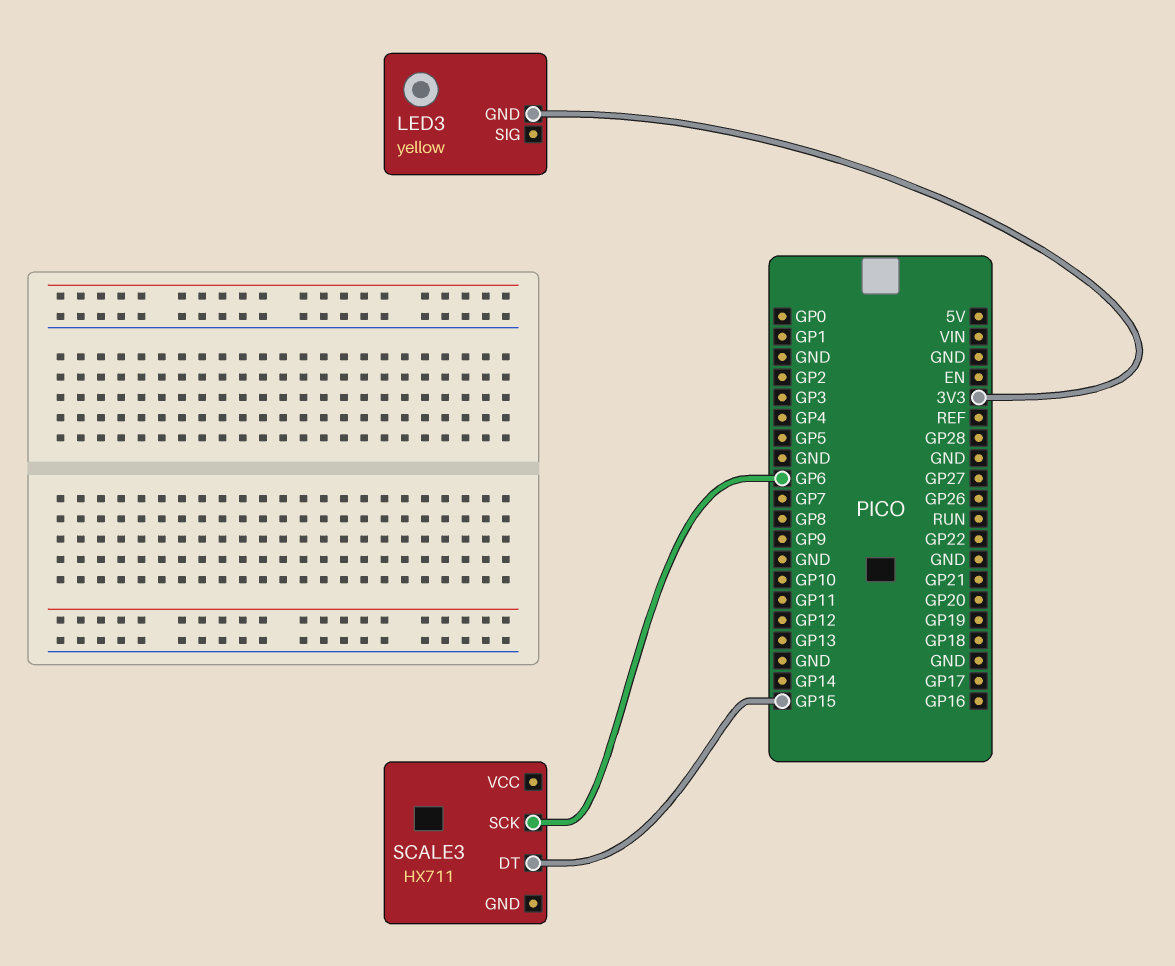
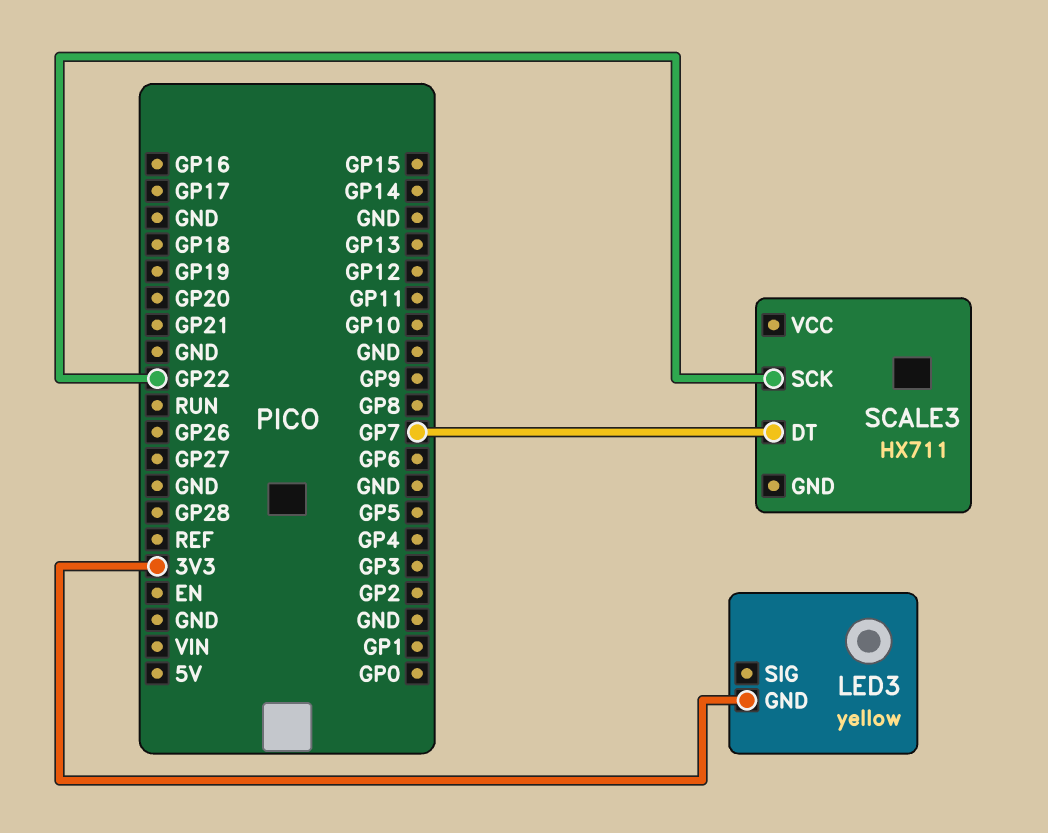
SCALE3 pin DT: GP15 -> GP7
SCALE3 pin SCK: GP6 -> GP22

